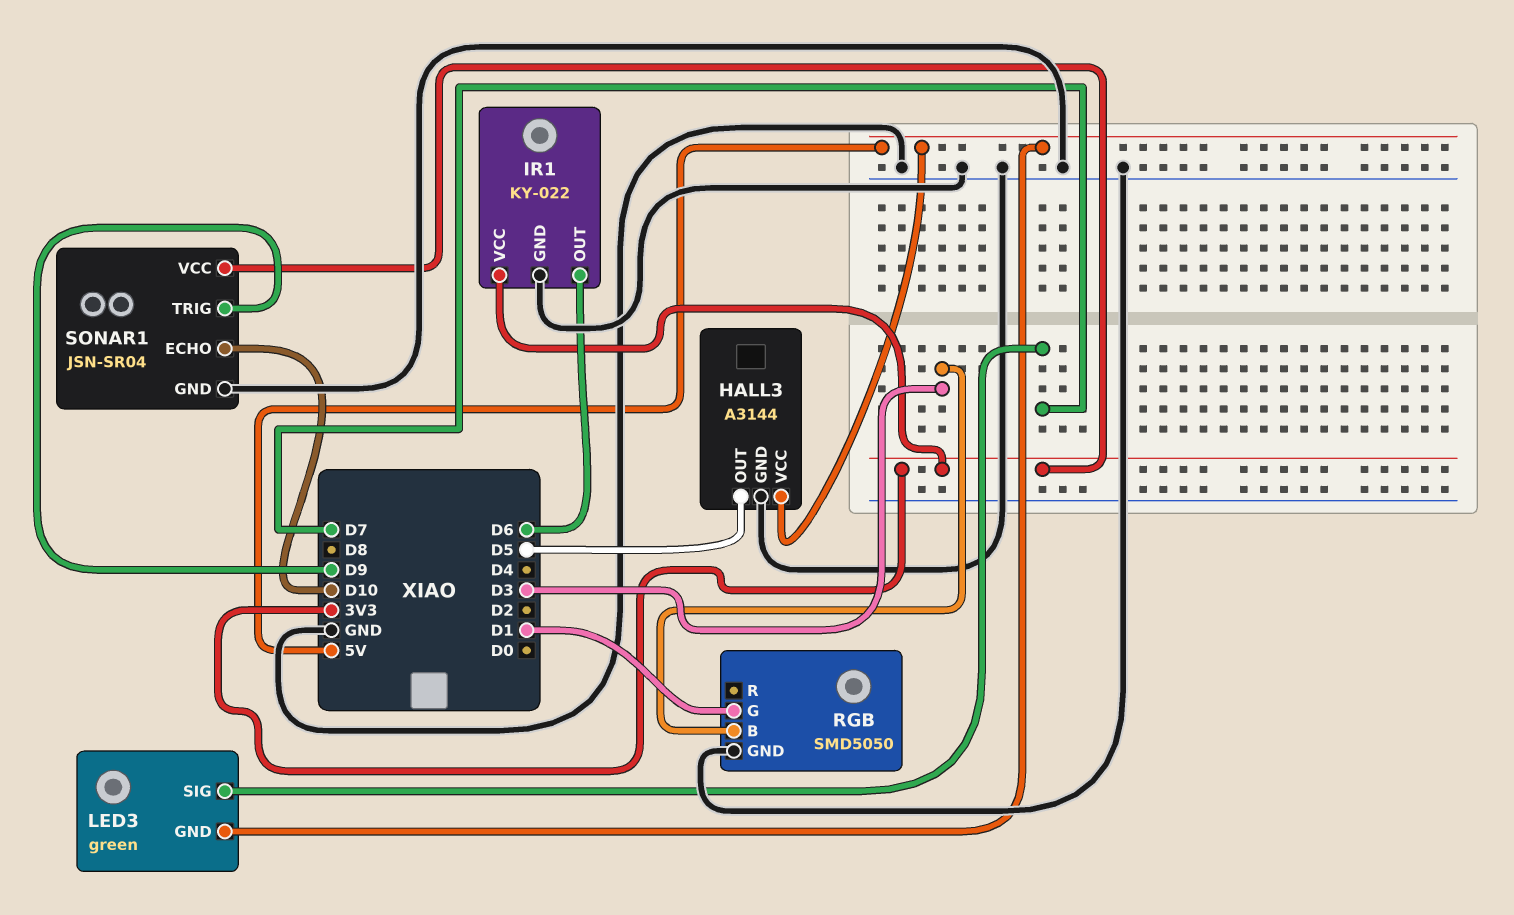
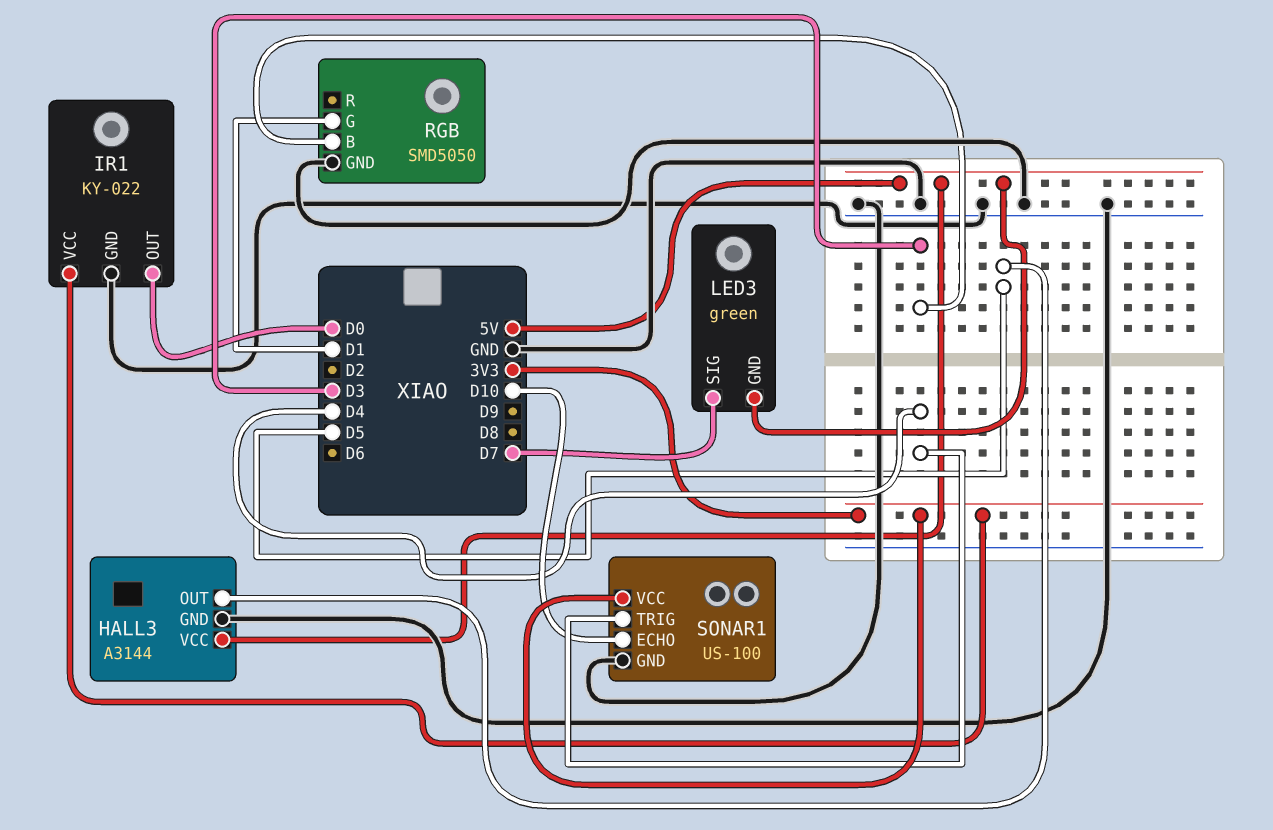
IR1 pin OUT: D6 -> D0
SONAR1: JSN-SR04 -> US-100
SONAR1 pin TRIG: D9 -> D4

